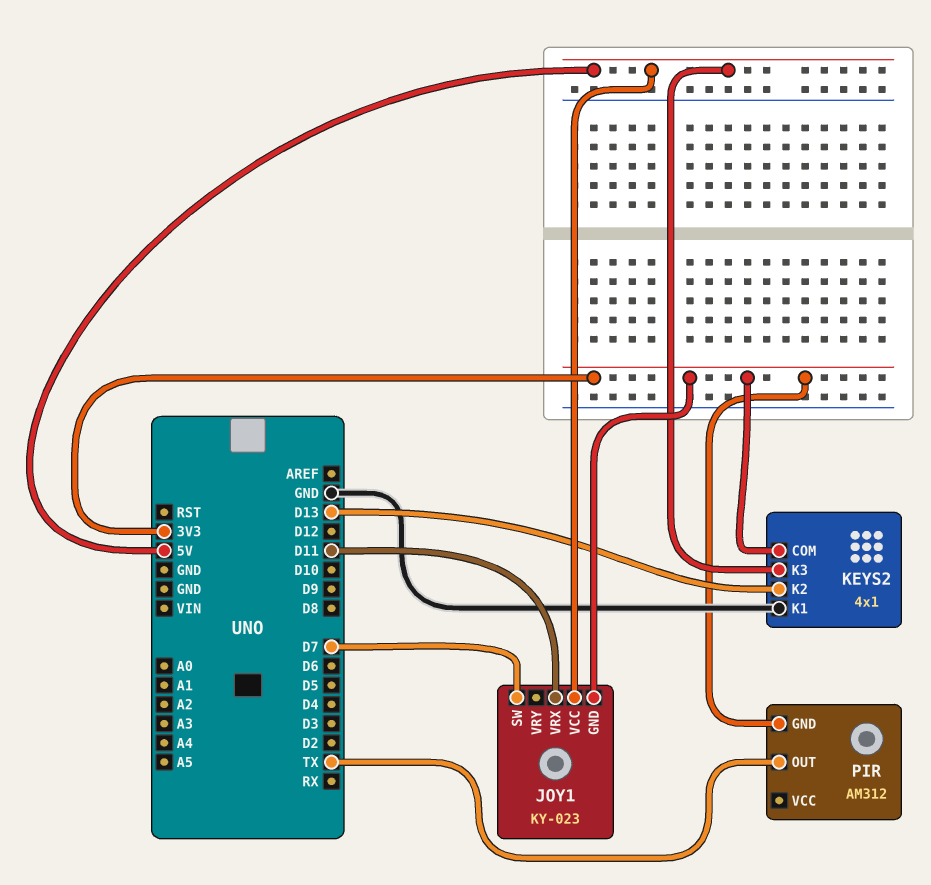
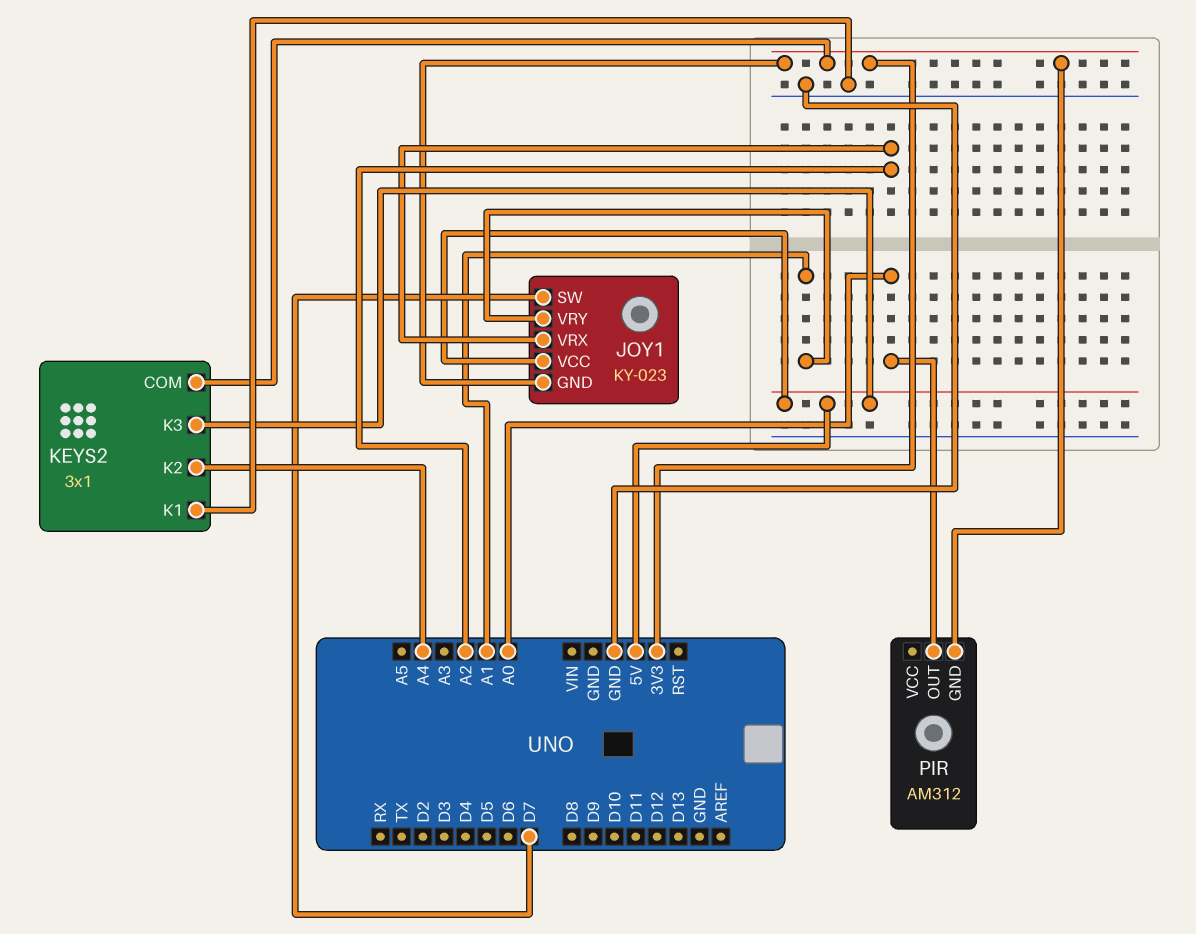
JOY1 pin VRX: D11 -> A2
JOY1 pin VRY: none -> A1
KEYS2: 4x1 -> 3x1
KEYS2 pin K2: D13 -> A4
PIR pin OUT: TX -> A0

